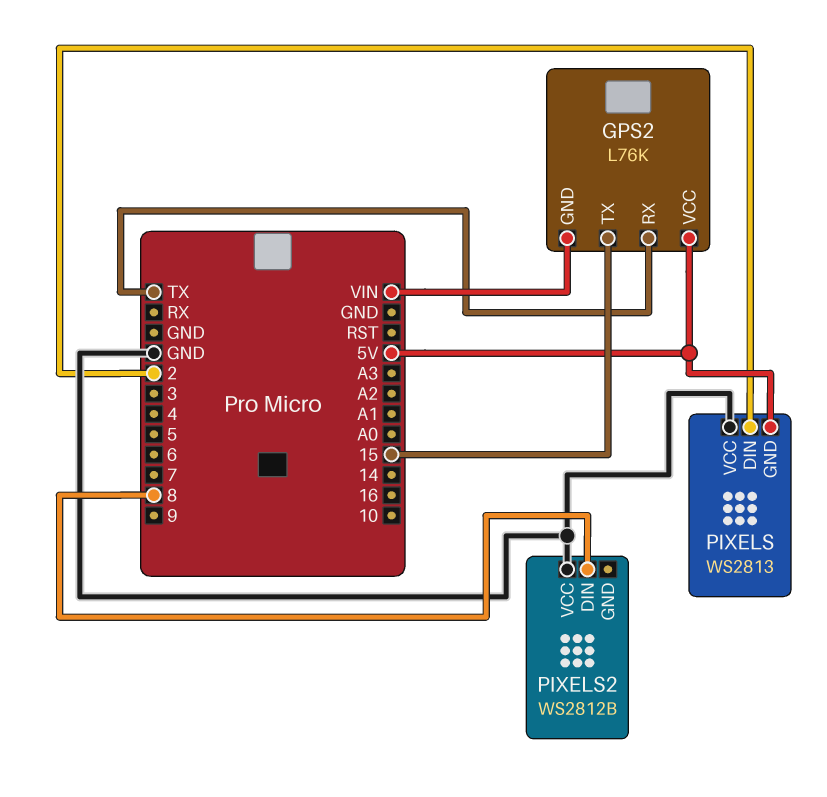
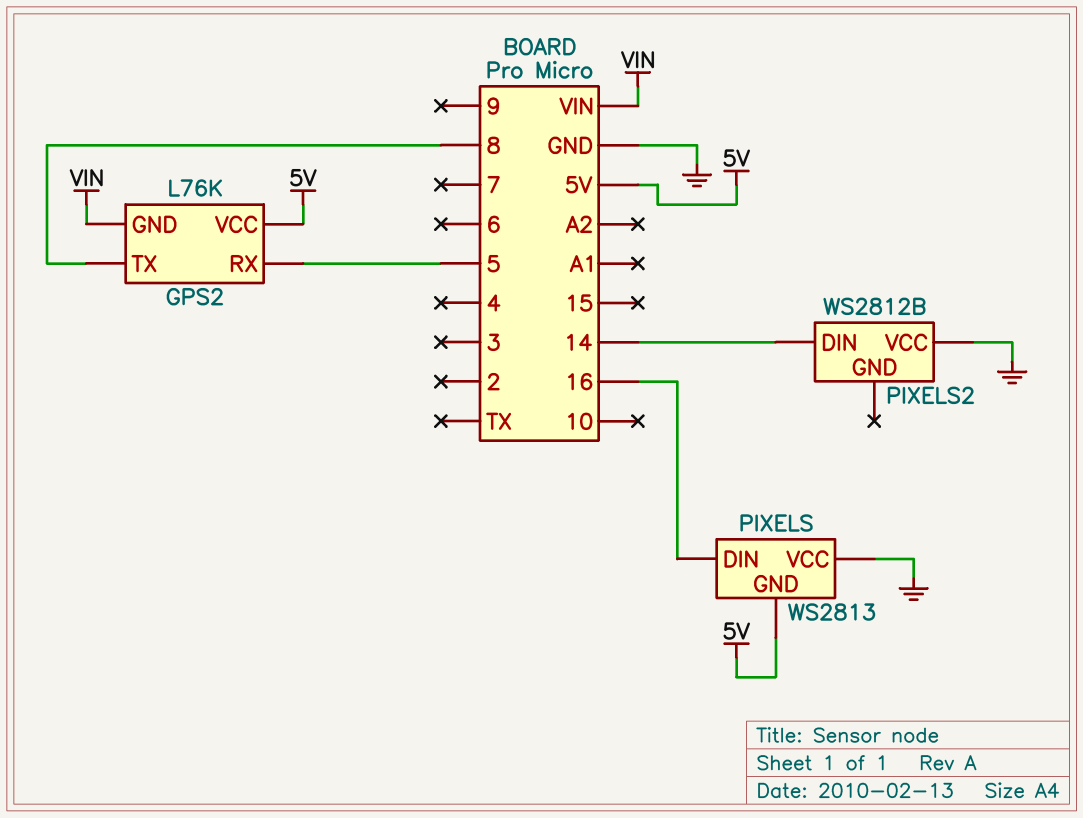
GPS2 pin RX: TX -> 5
GPS2 pin TX: 15 -> 8
PIXELS pin DIN: 2 -> 16
PIXELS2 pin DIN: 8 -> 14

